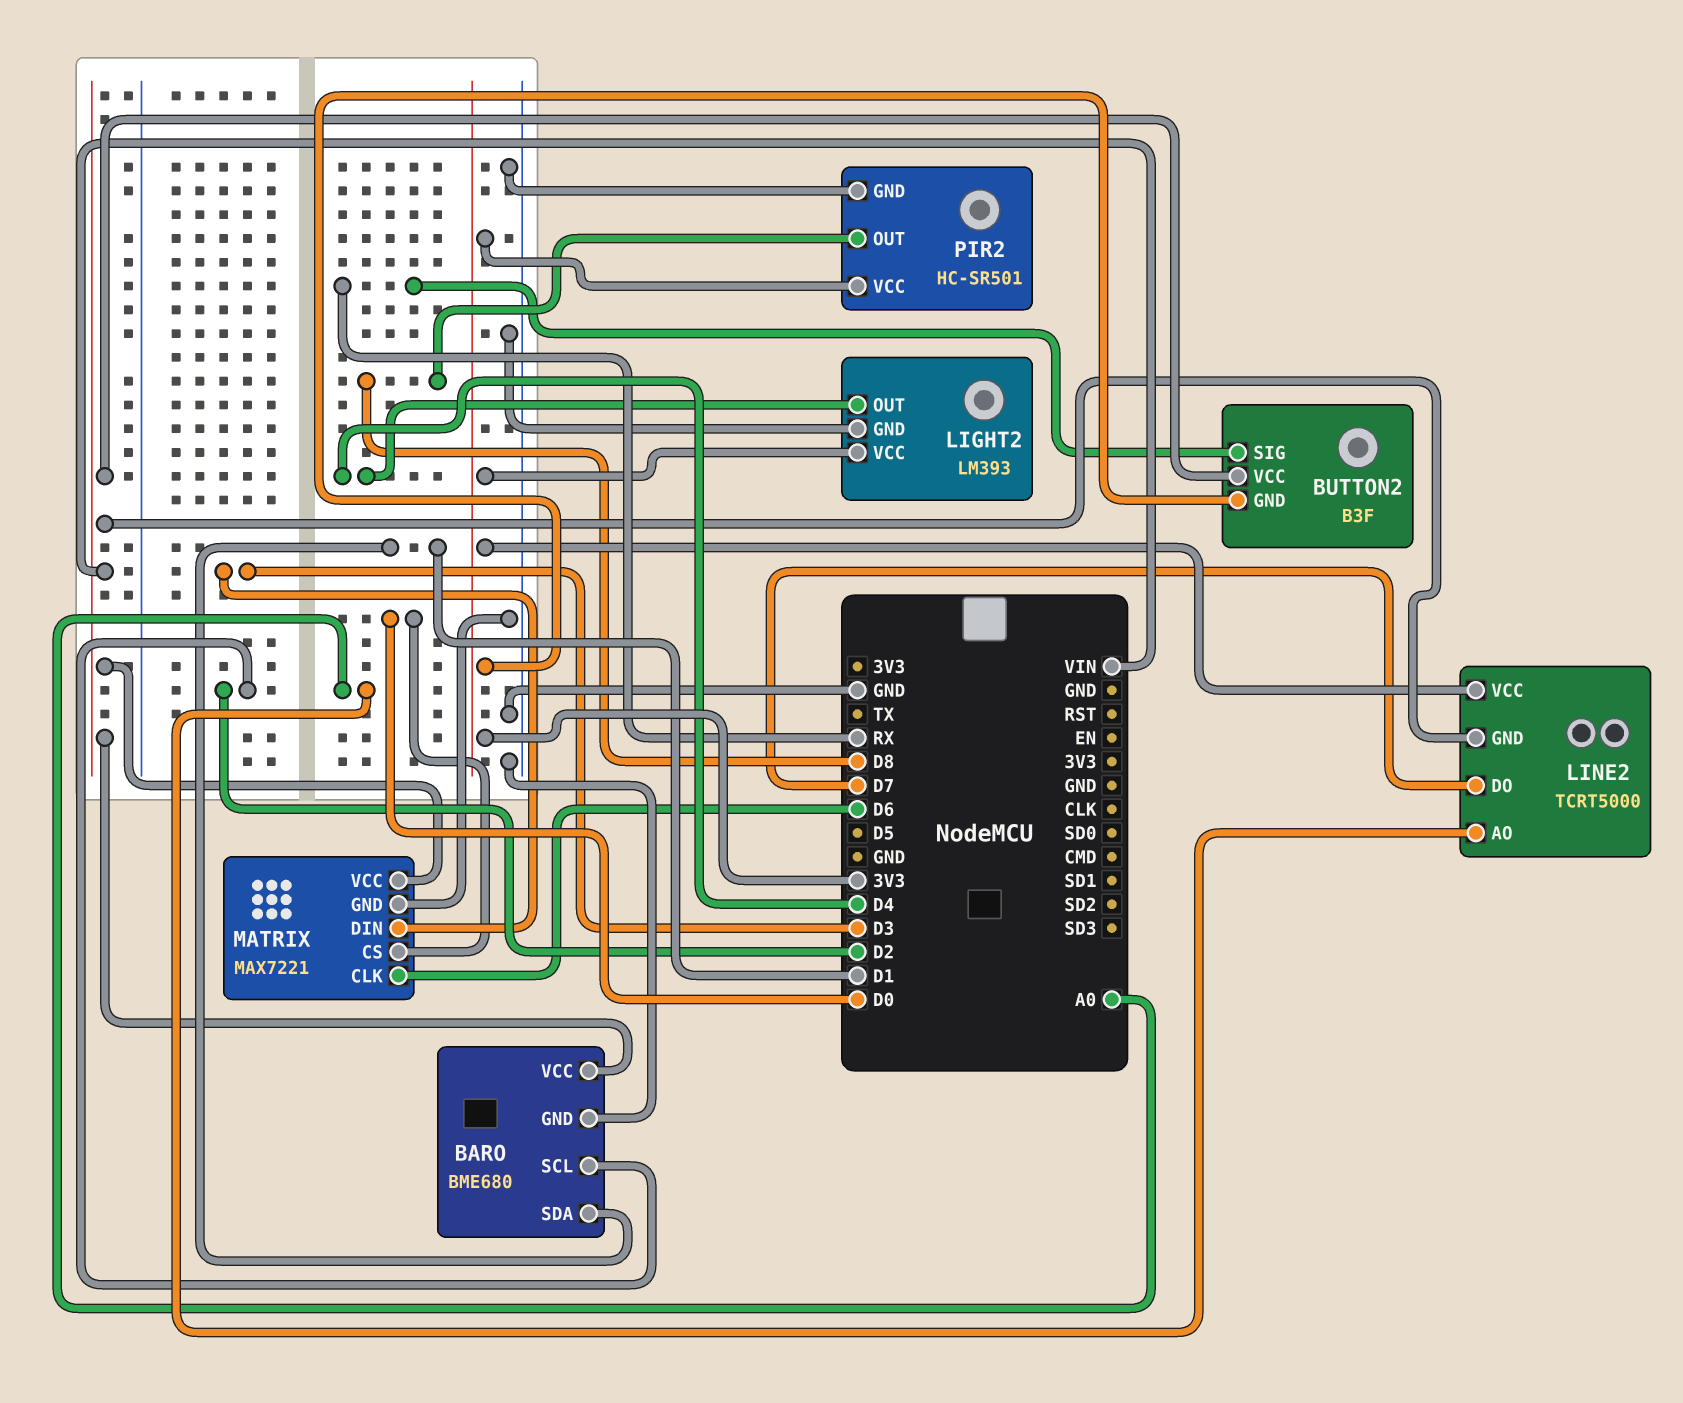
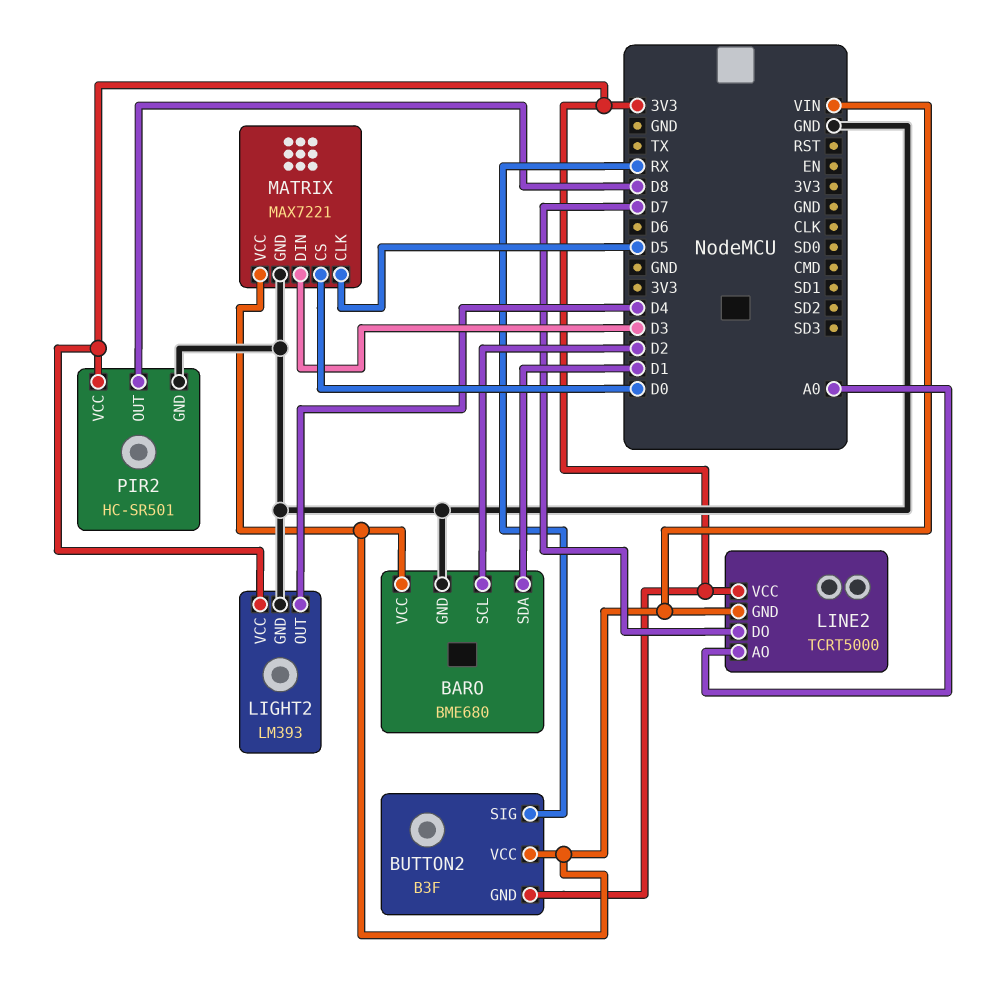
MATRIX pin CLK: D6 -> D5

